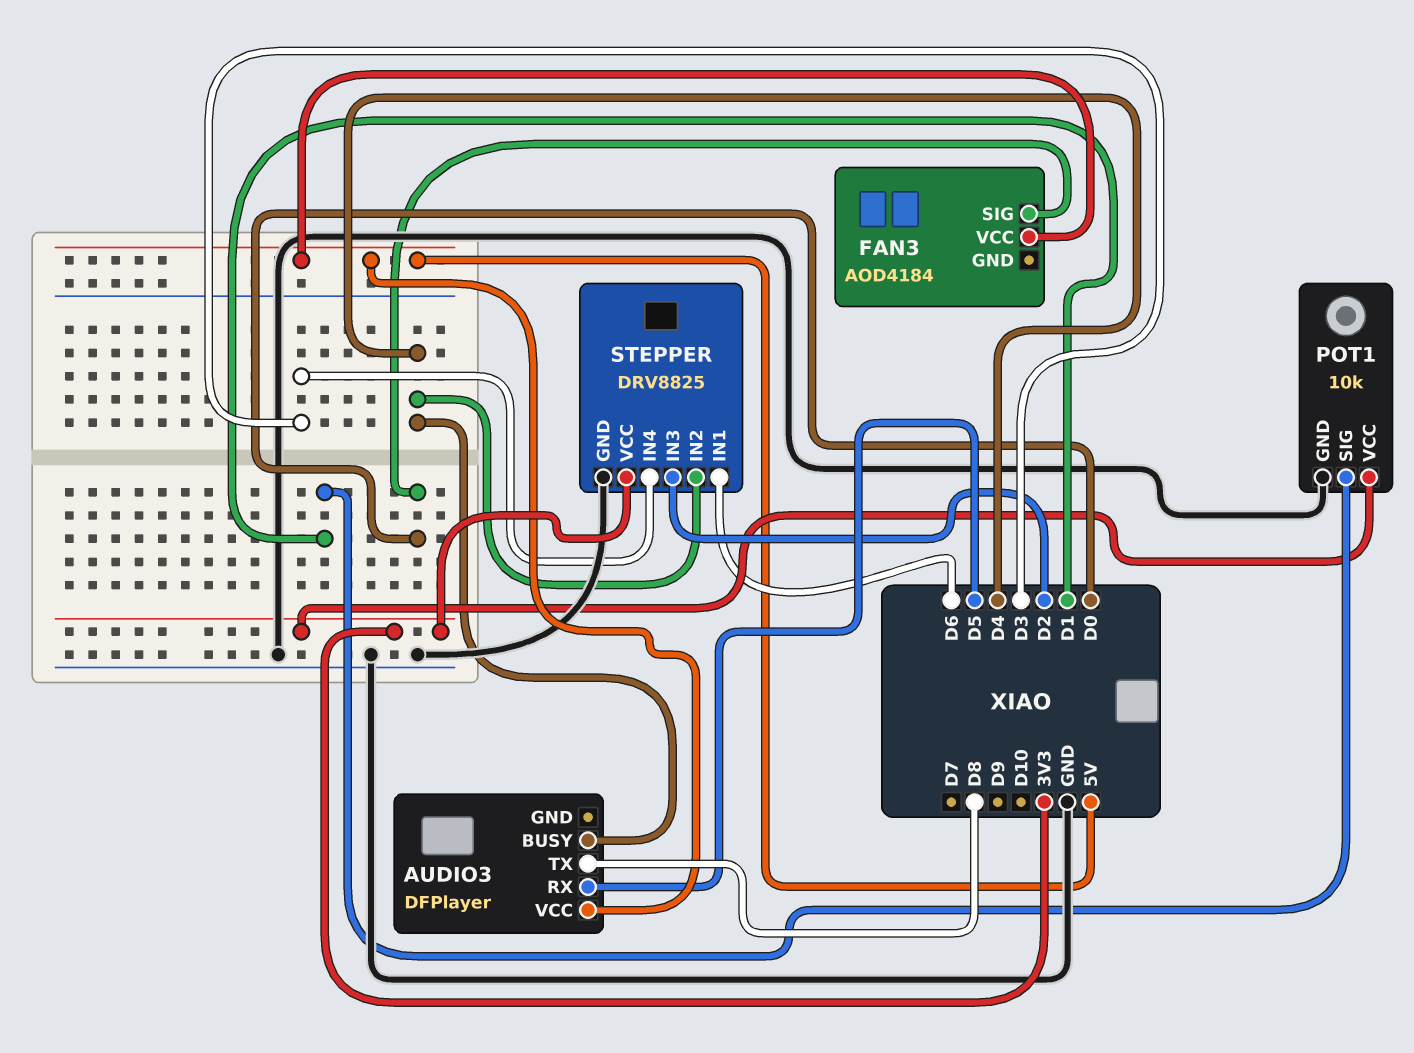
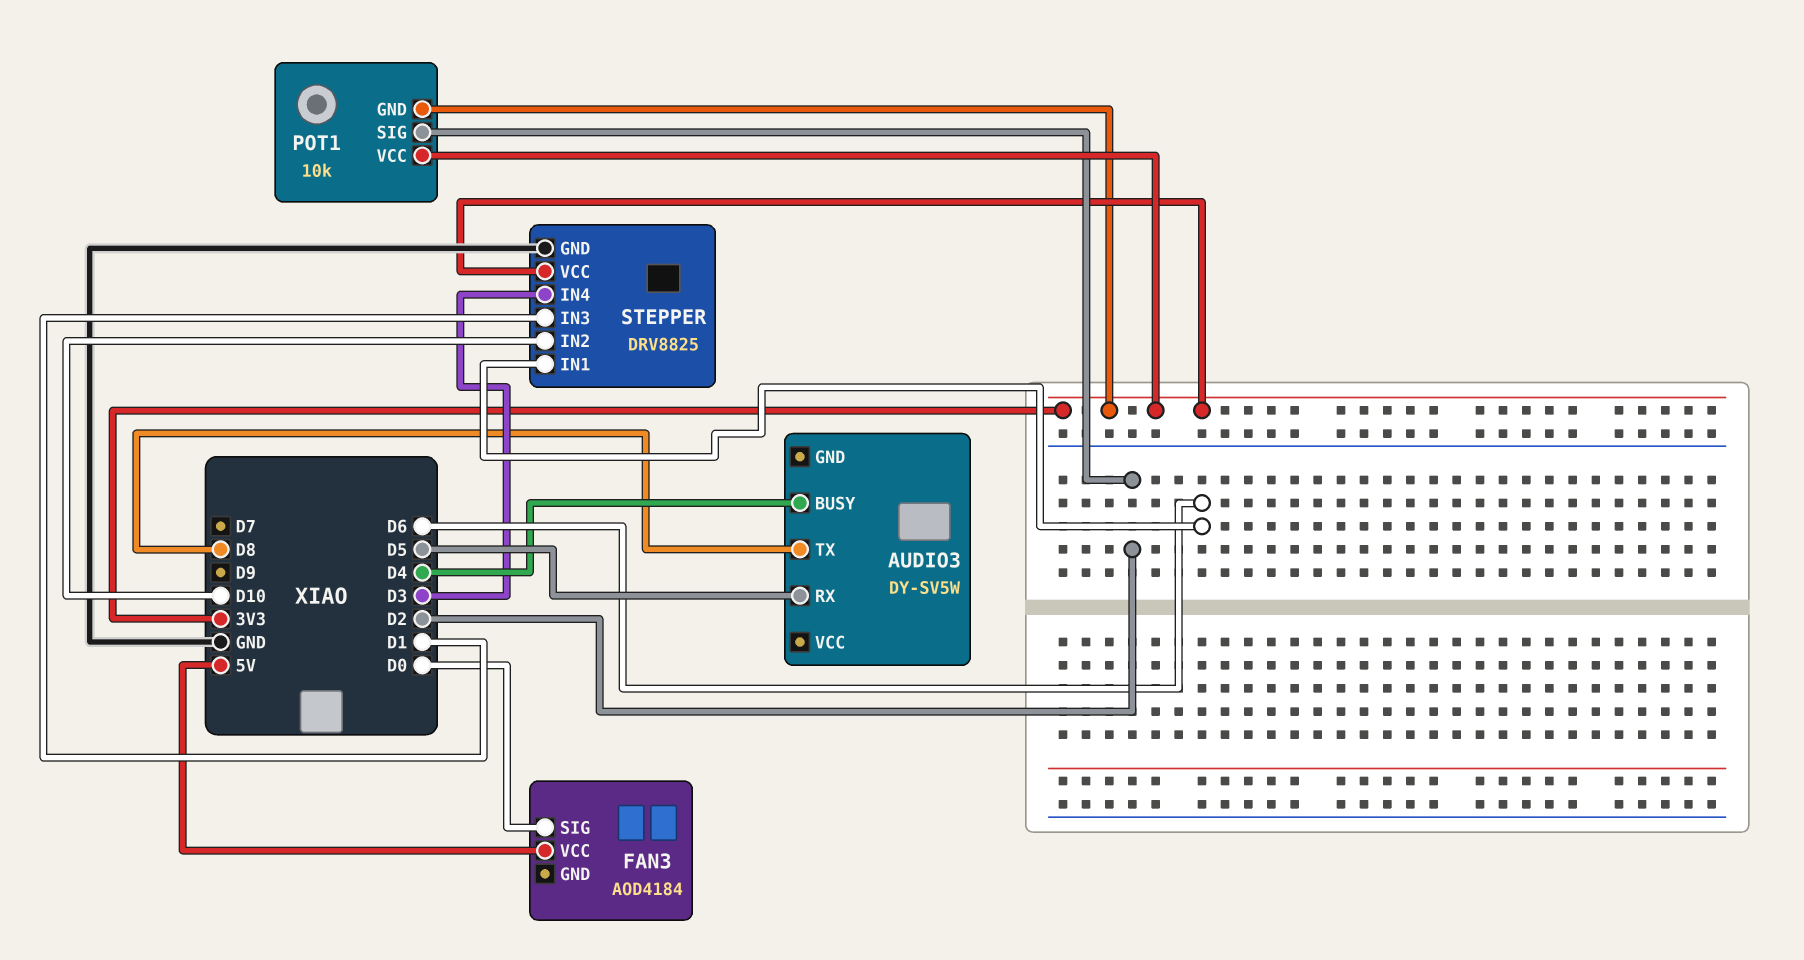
AUDIO3: DFPlayer -> DY-SV5W
AUDIO3 pin VCC: 5V -> none
POT1 pin GND: GND -> 3V3
POT1 pin SIG: D1 -> D2
STEPPER pin IN2: D4 -> D10
STEPPER pin IN3: D2 -> D1

